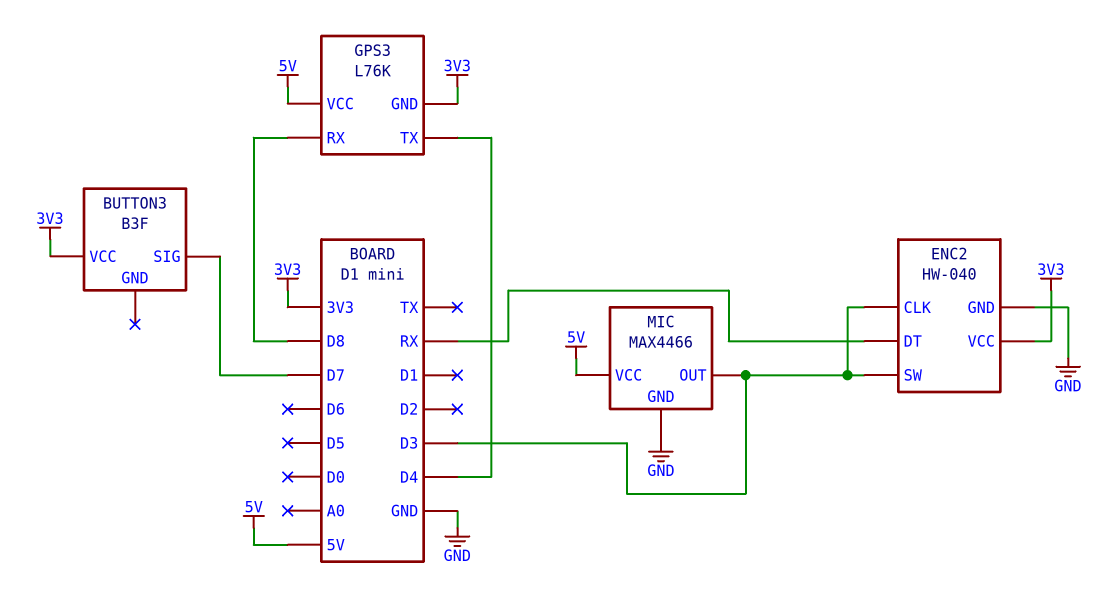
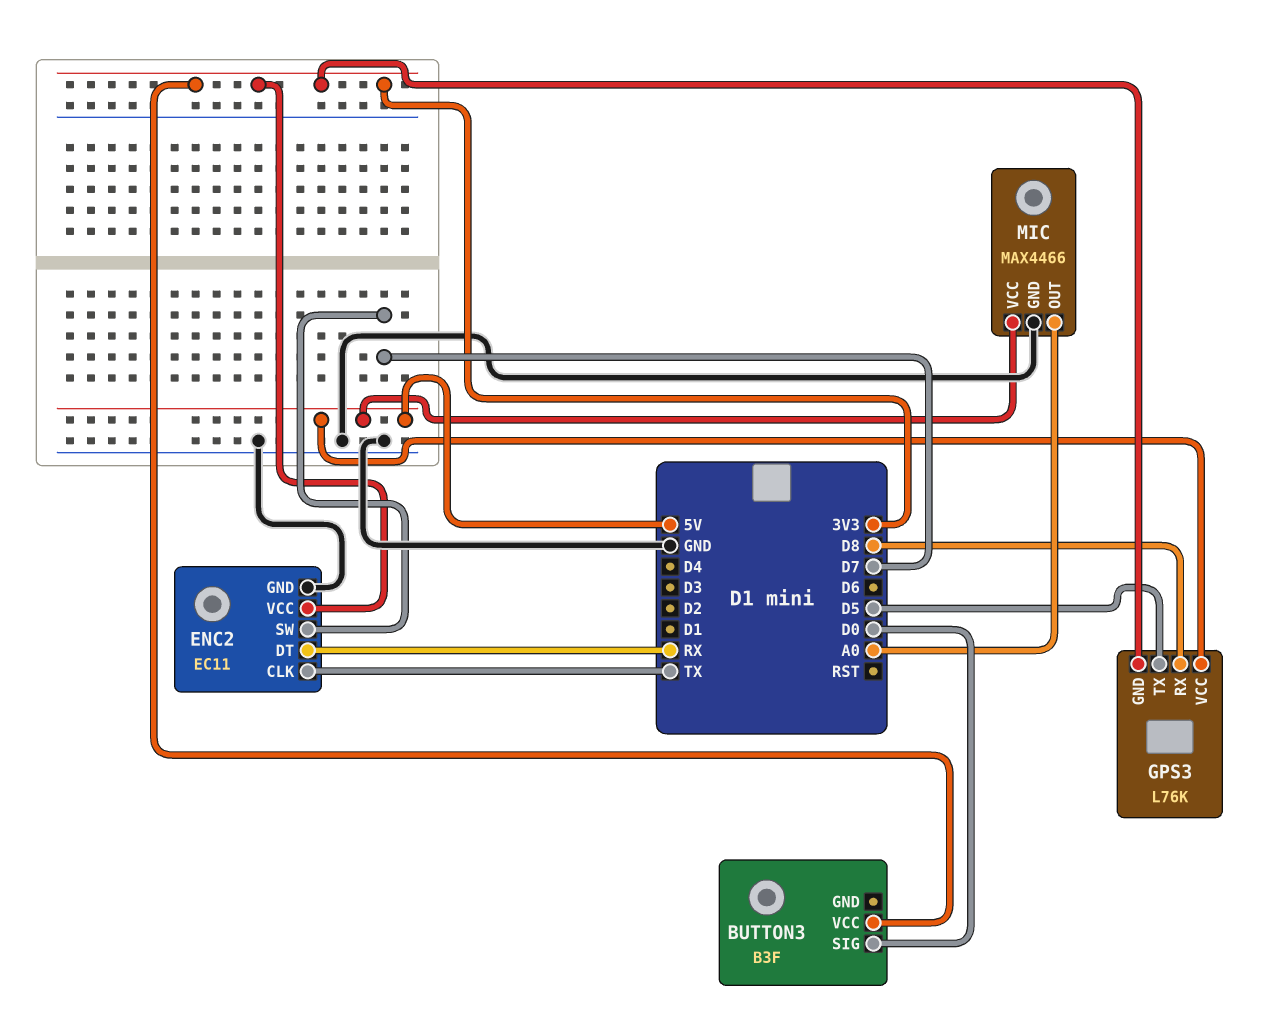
BUTTON3 pin SIG: D7 -> D0
ENC2: HW-040 -> EC11
ENC2 pin CLK: D3 -> TX
ENC2 pin SW: D3 -> D7
GPS3 pin TX: D4 -> D5
MIC pin OUT: D3 -> A0

